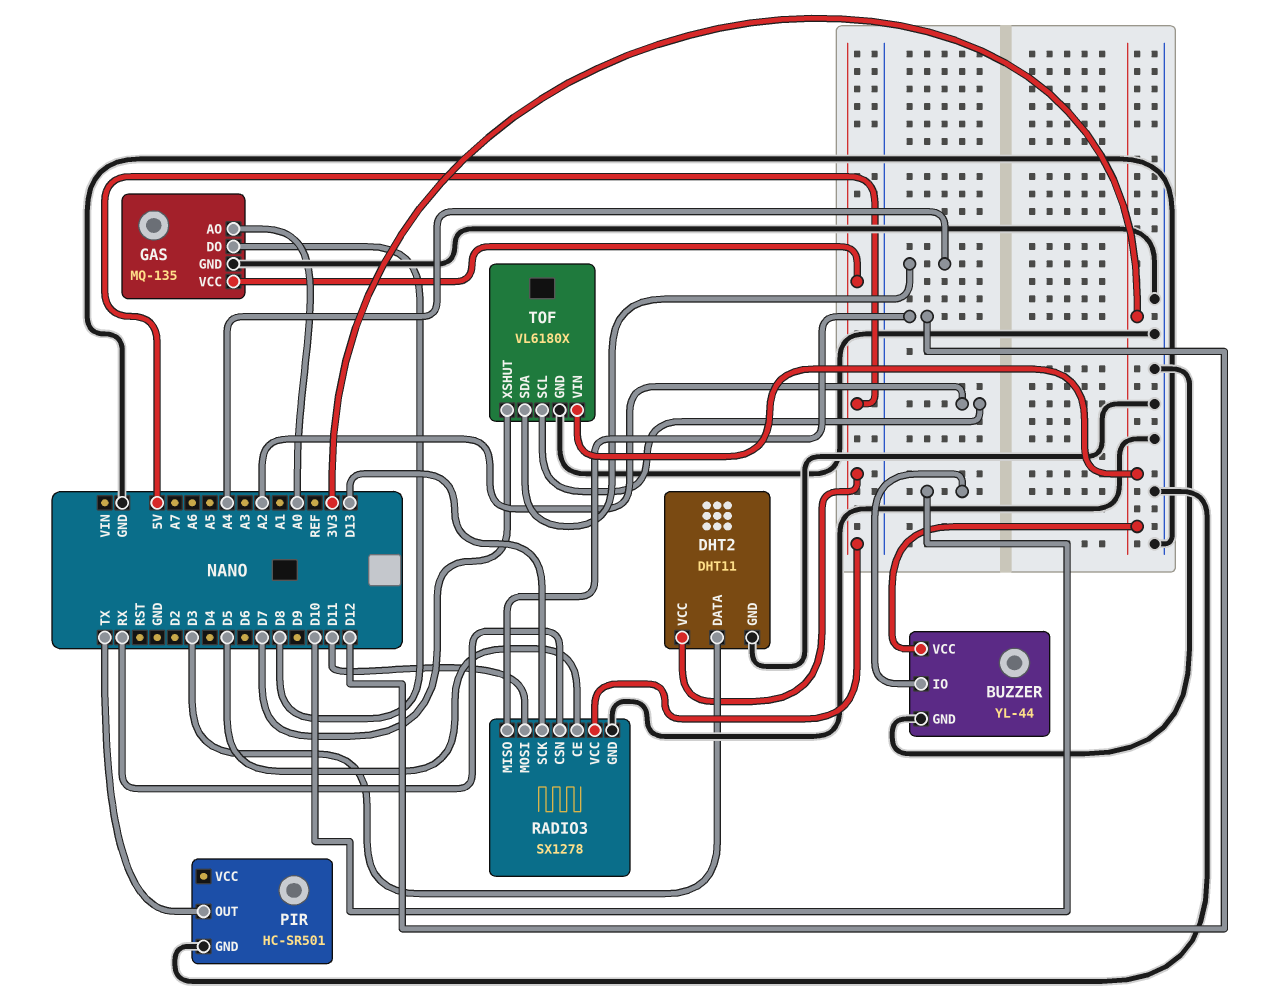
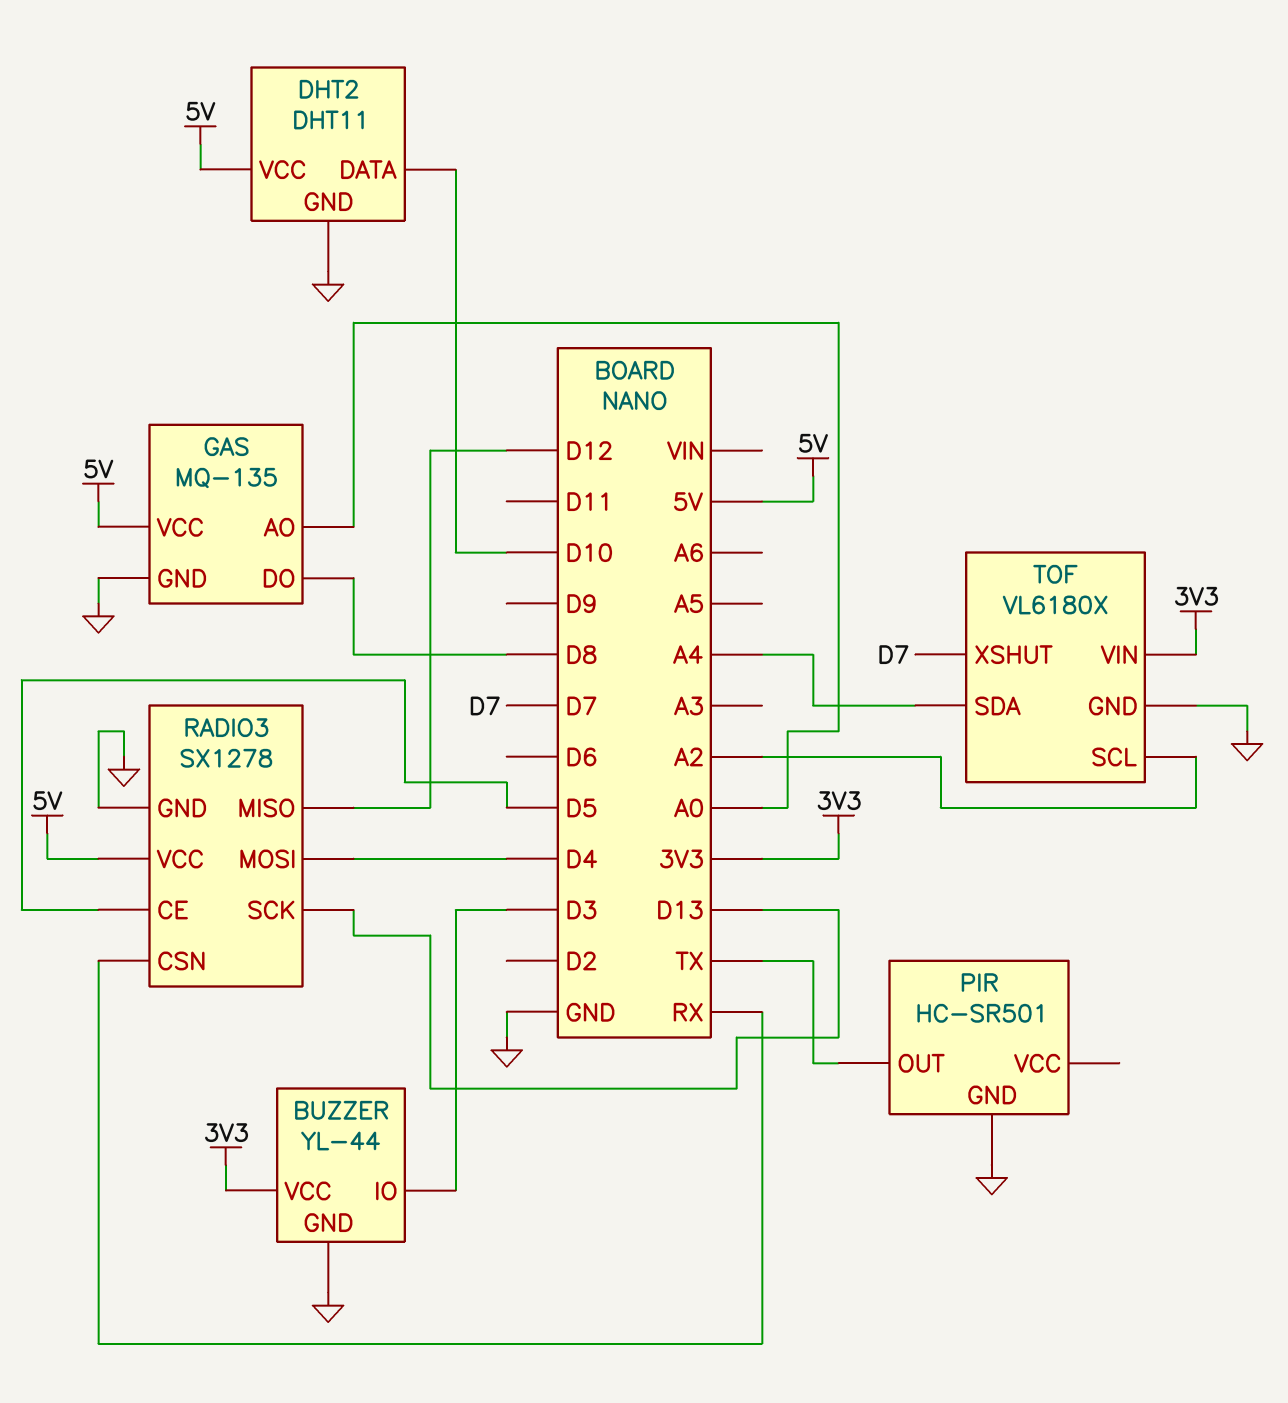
BUZZER pin IO: D10 -> D3
DHT2 pin DATA: D3 -> D10
RADIO3 pin MOSI: D11 -> D4

